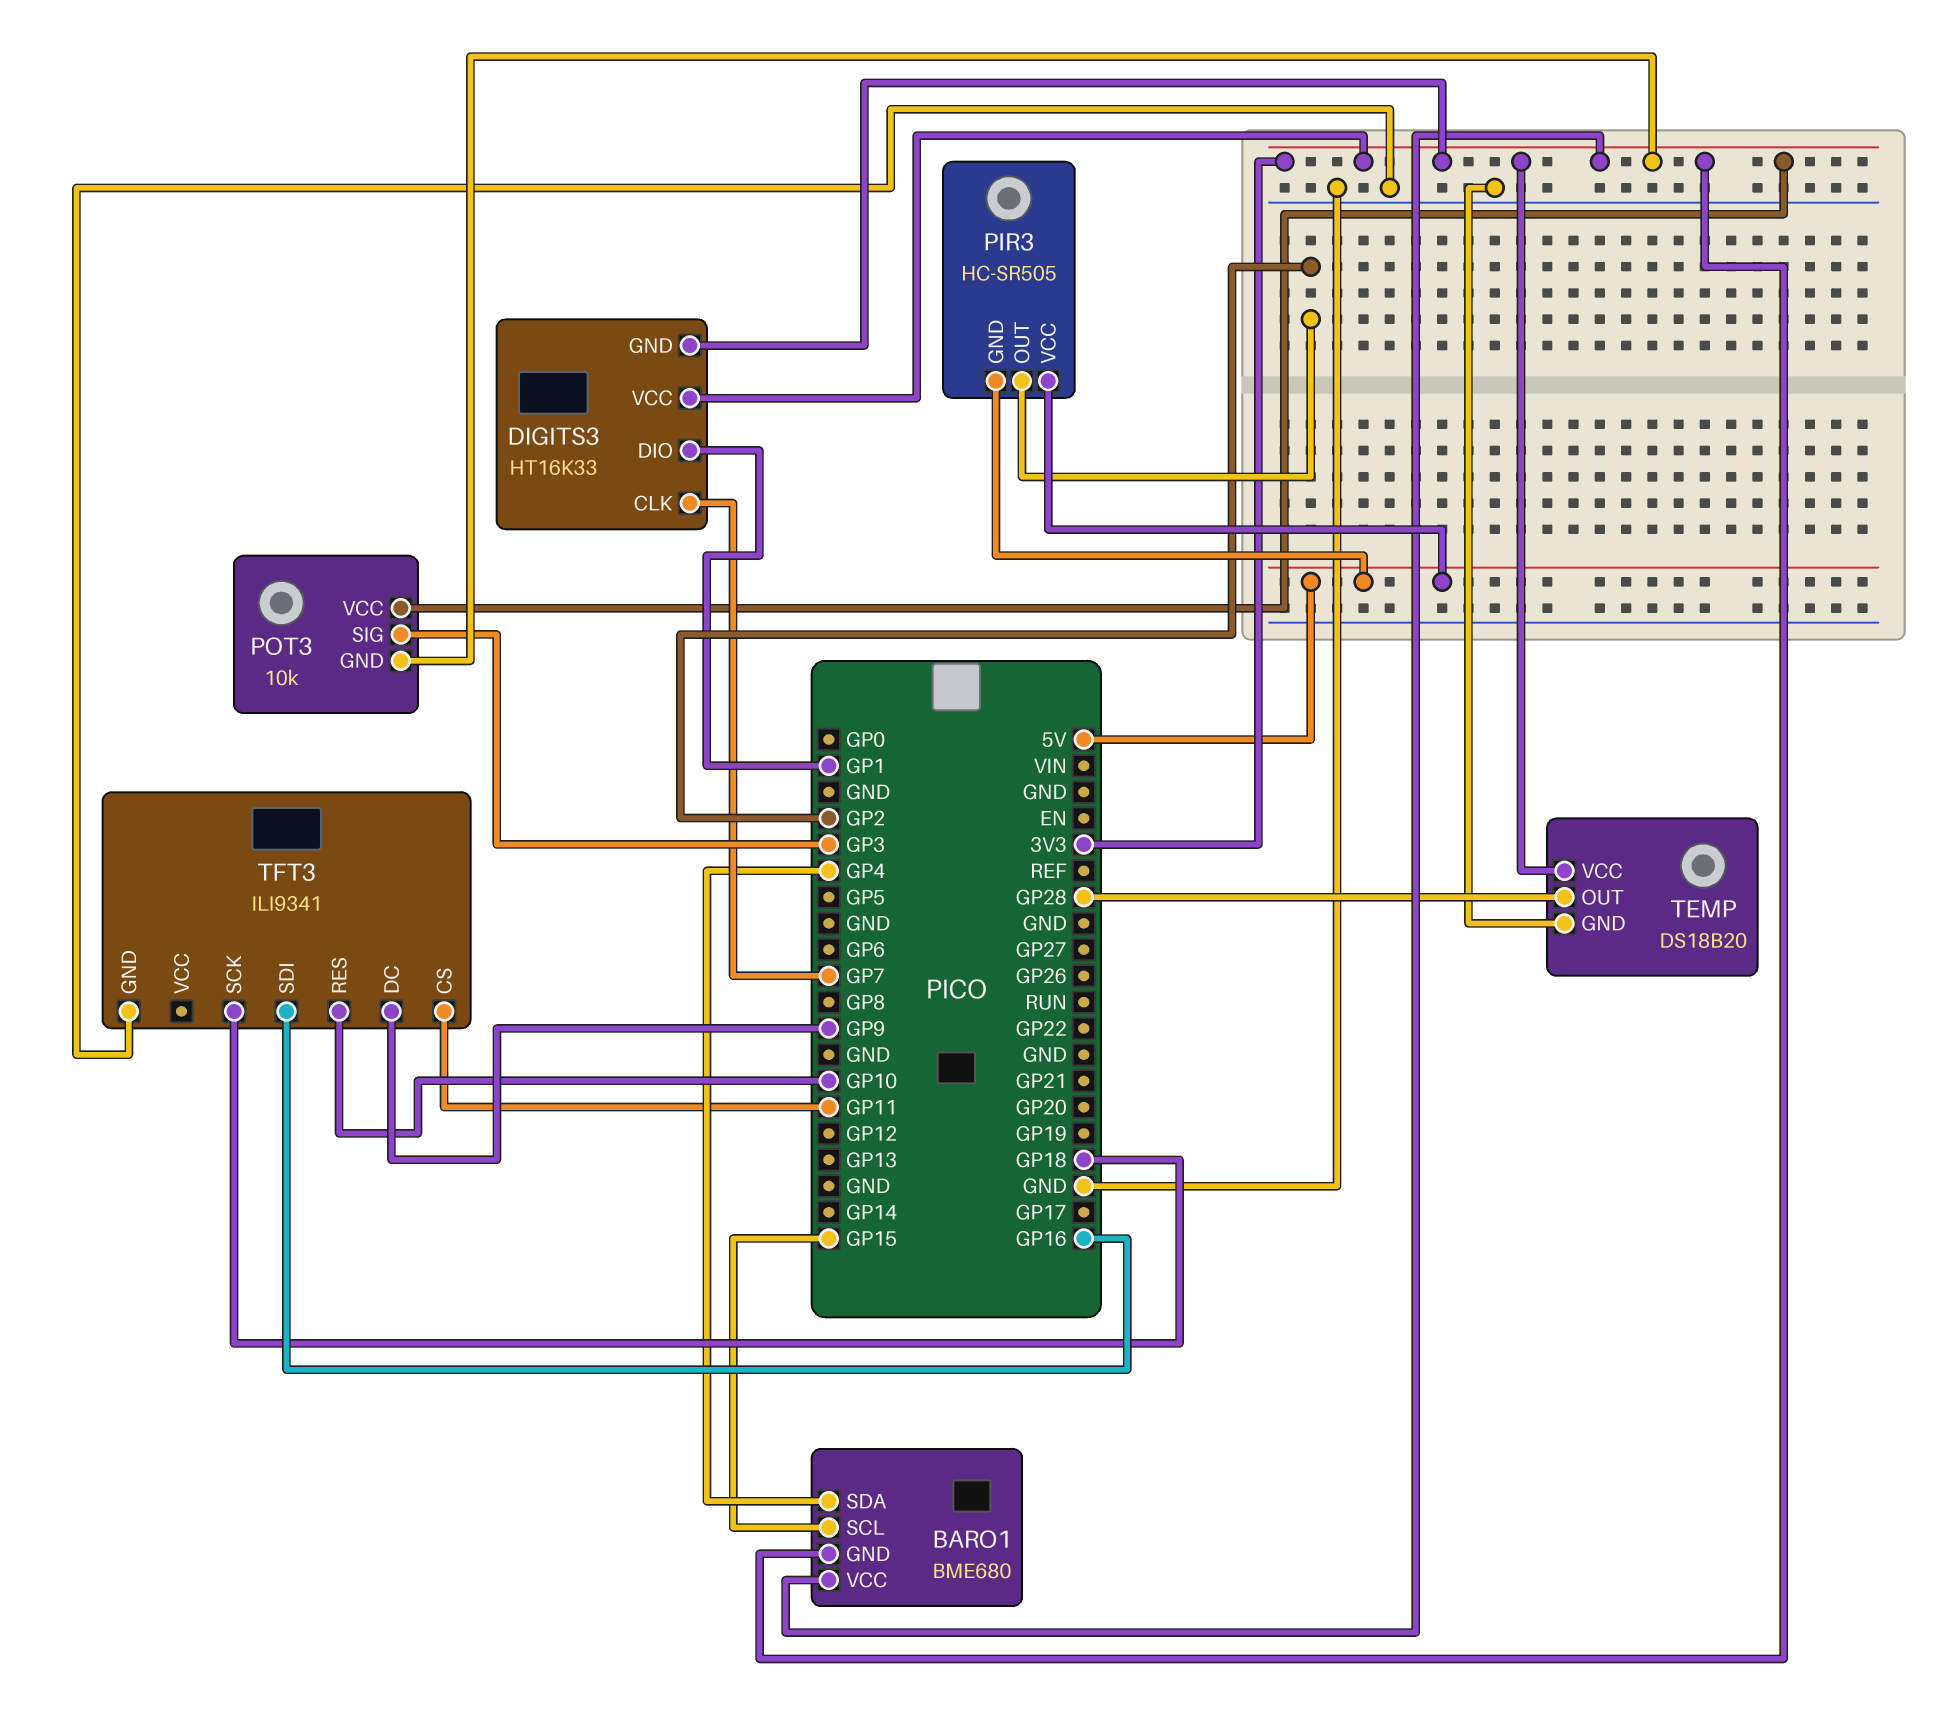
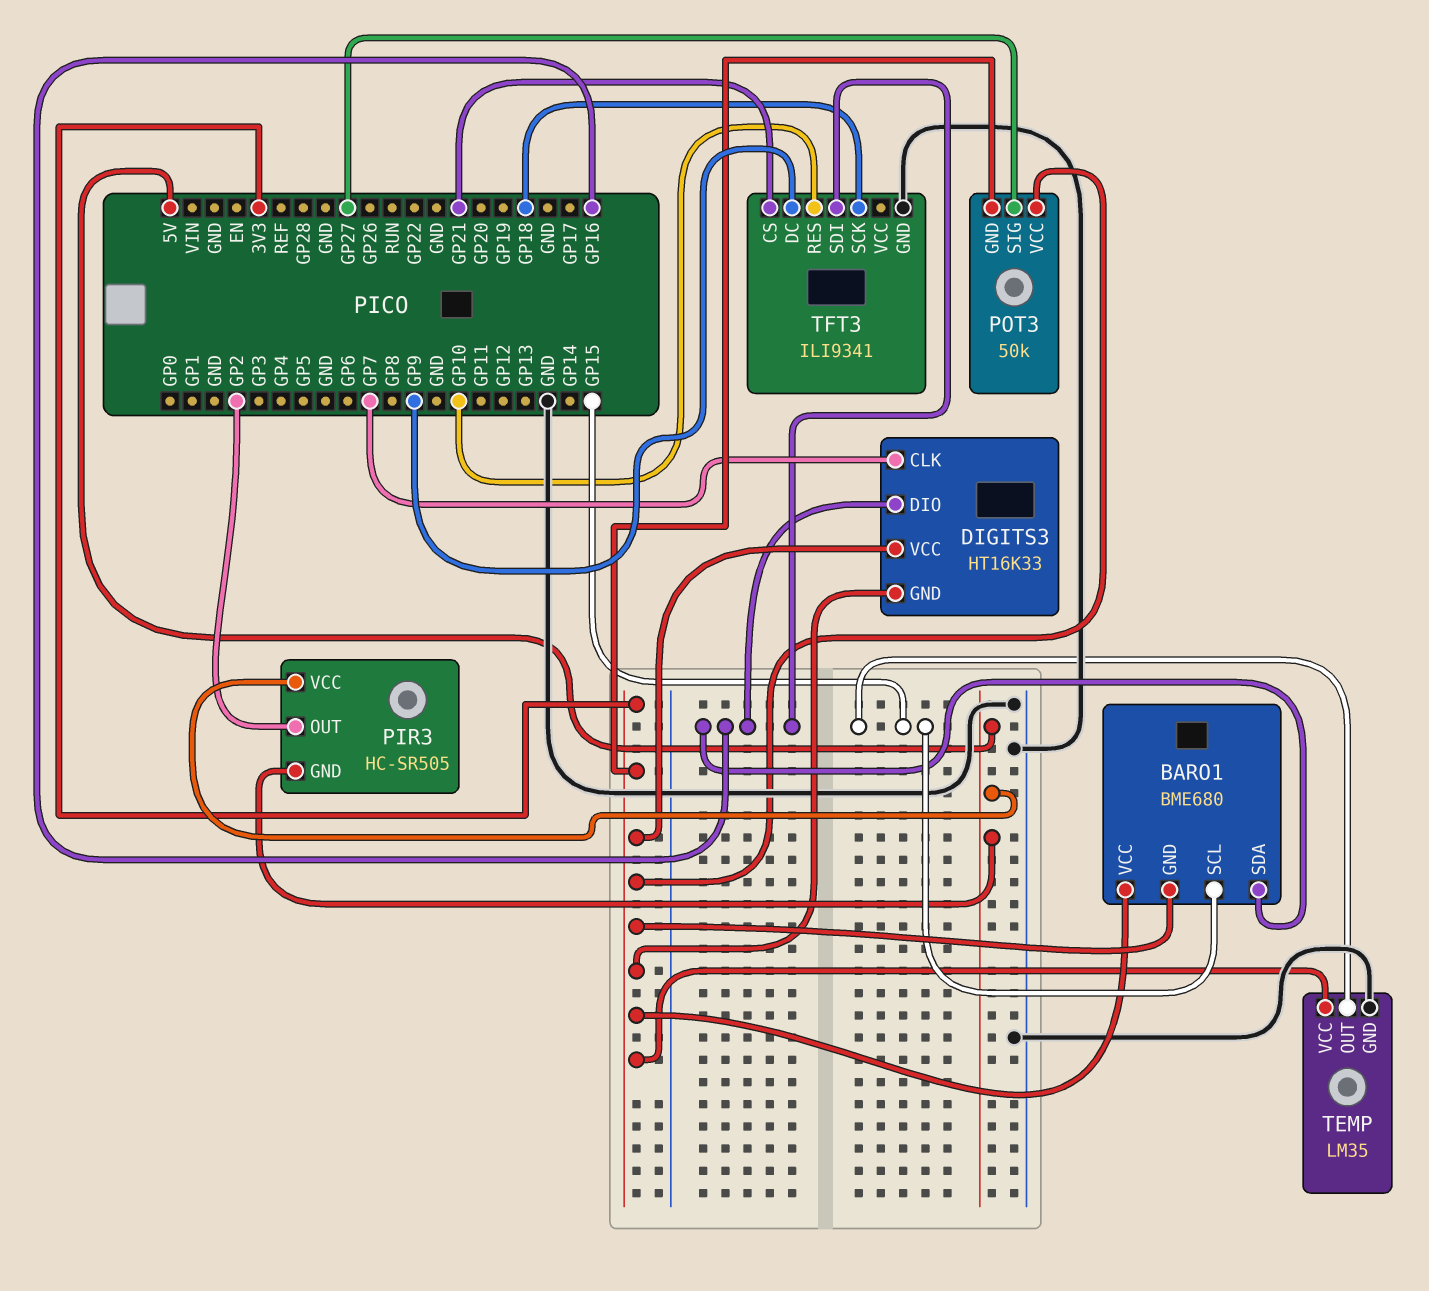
BARO1 pin SDA: GP4 -> GP16
DIGITS3 pin DIO: GP1 -> GP16
POT3: 10k -> 50k
POT3 pin SIG: GP3 -> GP27
TEMP: DS18B20 -> LM35
TEMP pin OUT: GP28 -> GP15
TFT3 pin CS: GP11 -> GP21

